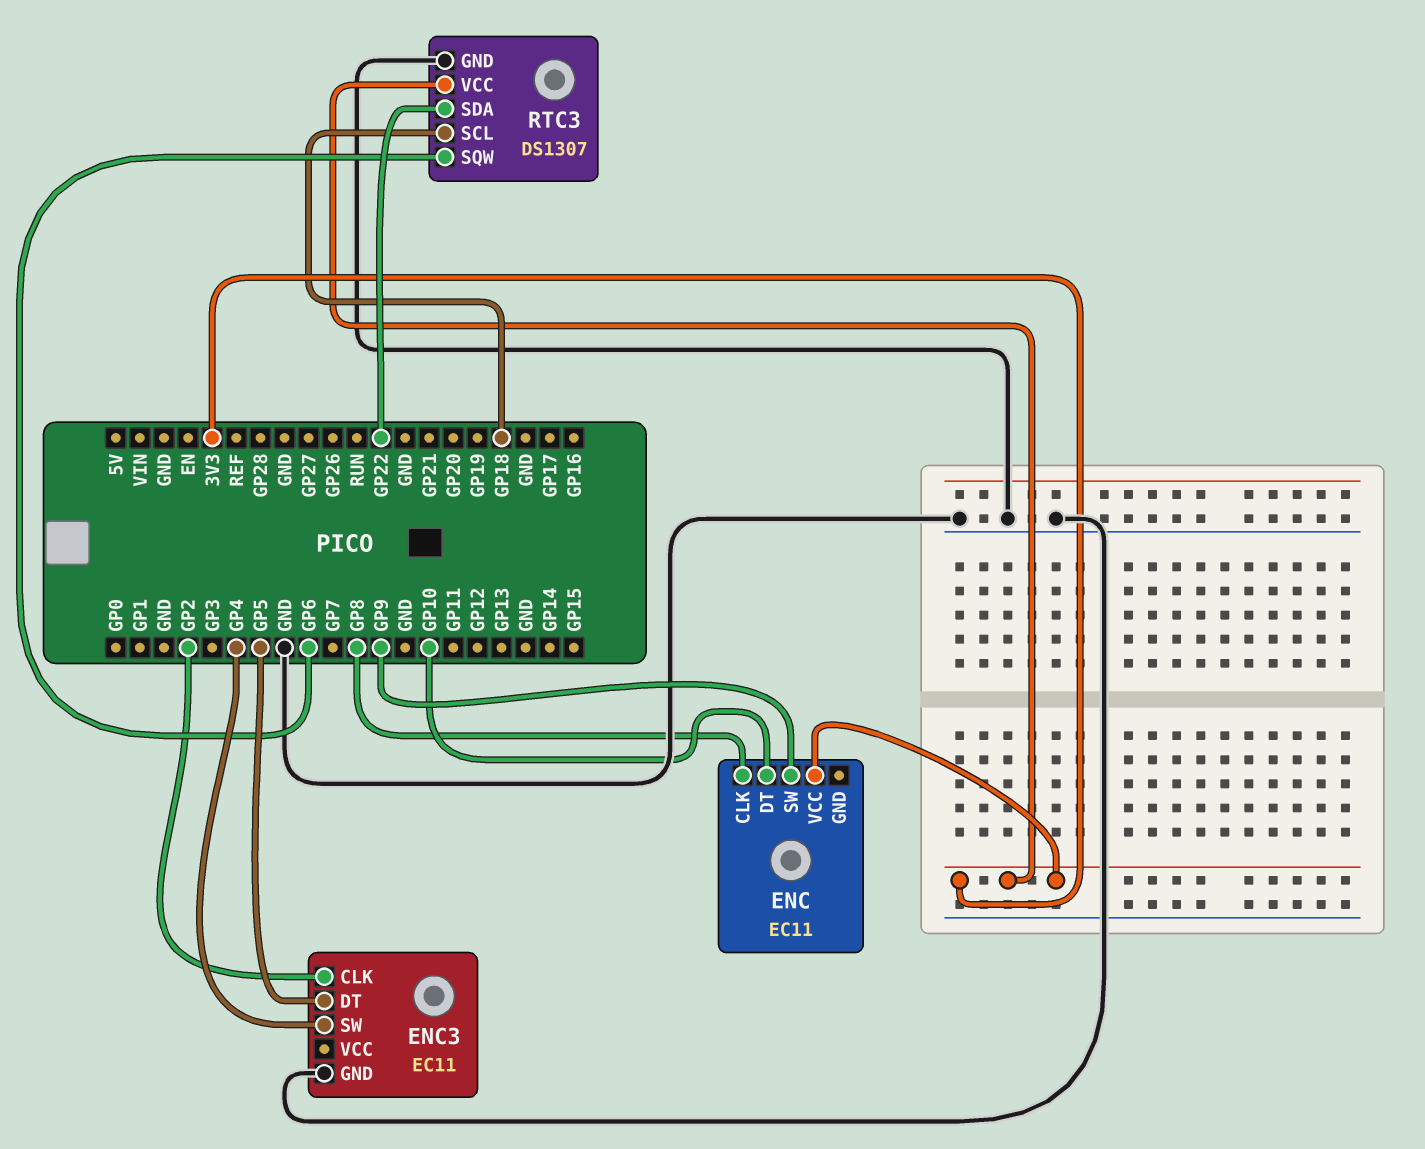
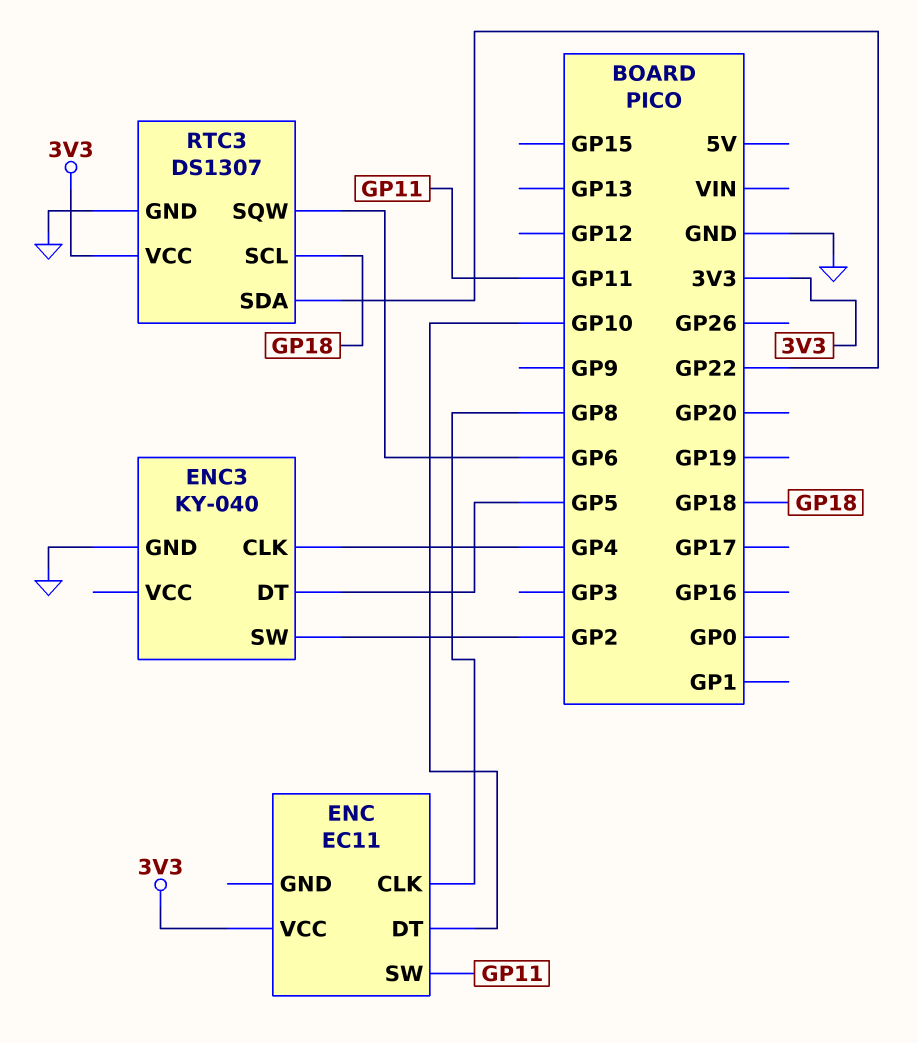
ENC pin SW: GP9 -> GP11
ENC3: EC11 -> KY-040
ENC3 pin CLK: GP2 -> GP4
ENC3 pin SW: GP4 -> GP2

